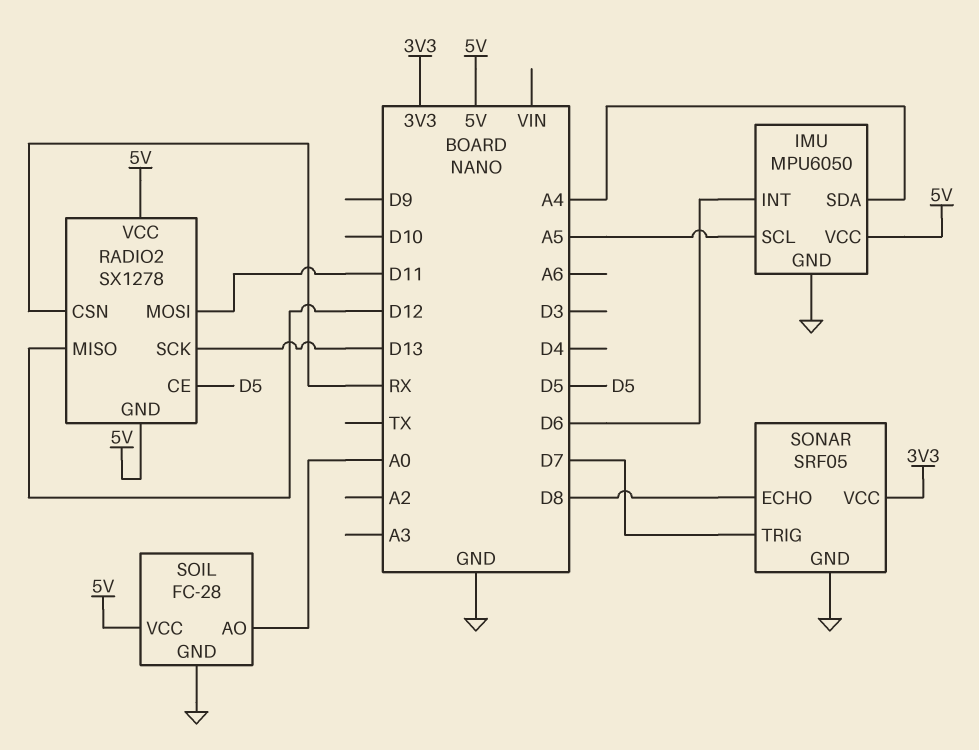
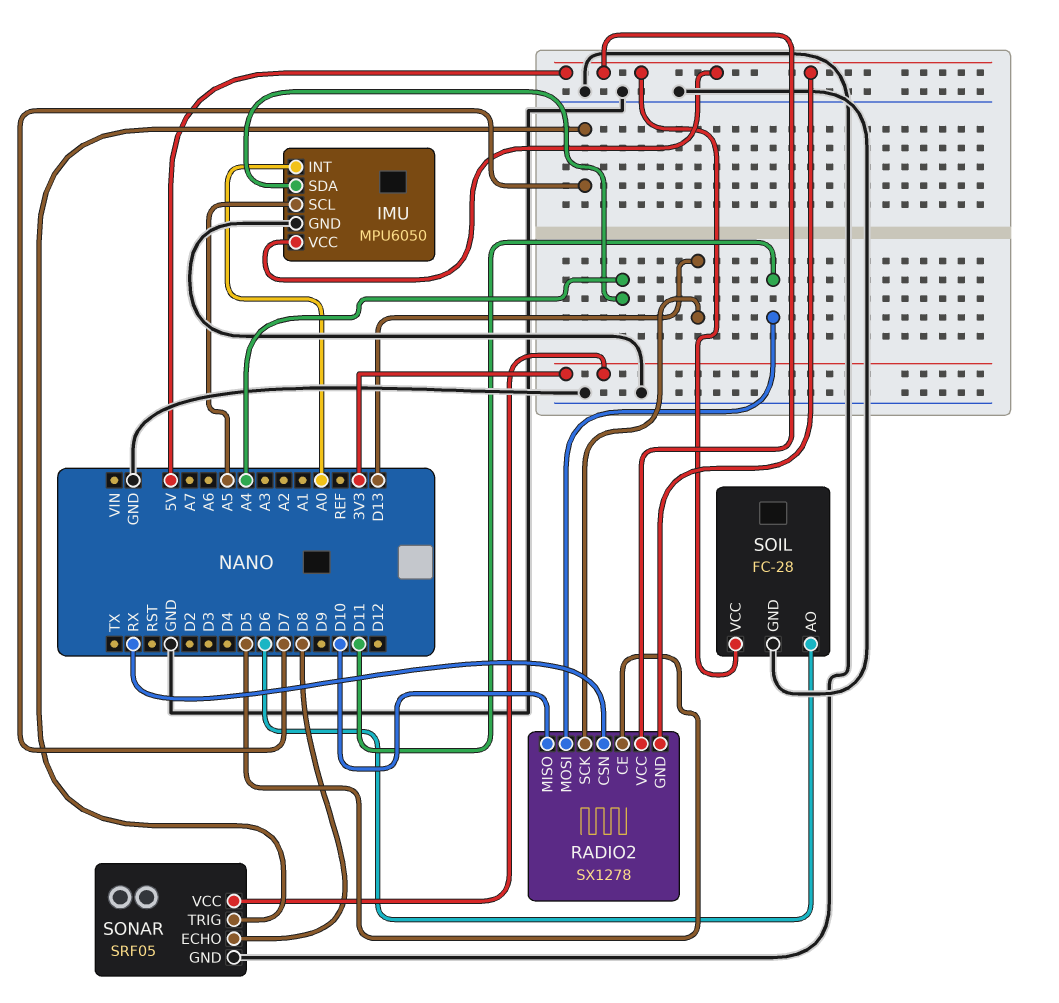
IMU pin INT: D6 -> A0
RADIO2 pin MISO: D12 -> D10
SOIL pin AO: A0 -> D6

